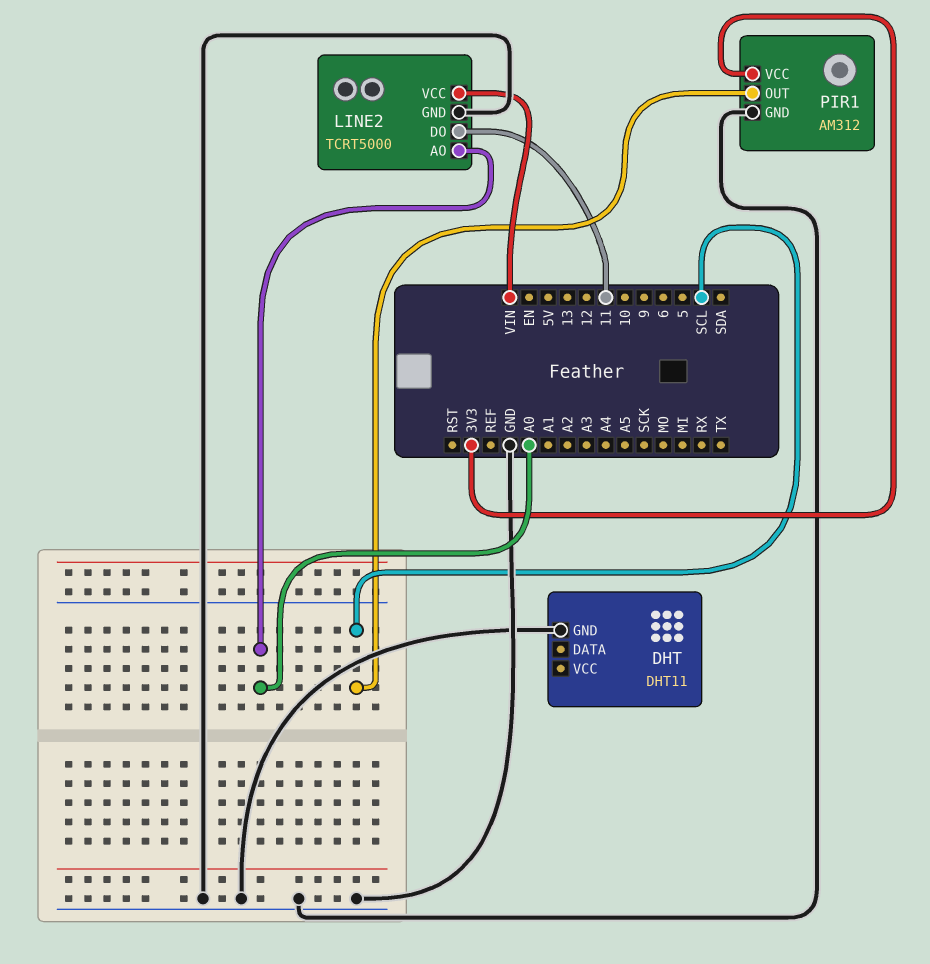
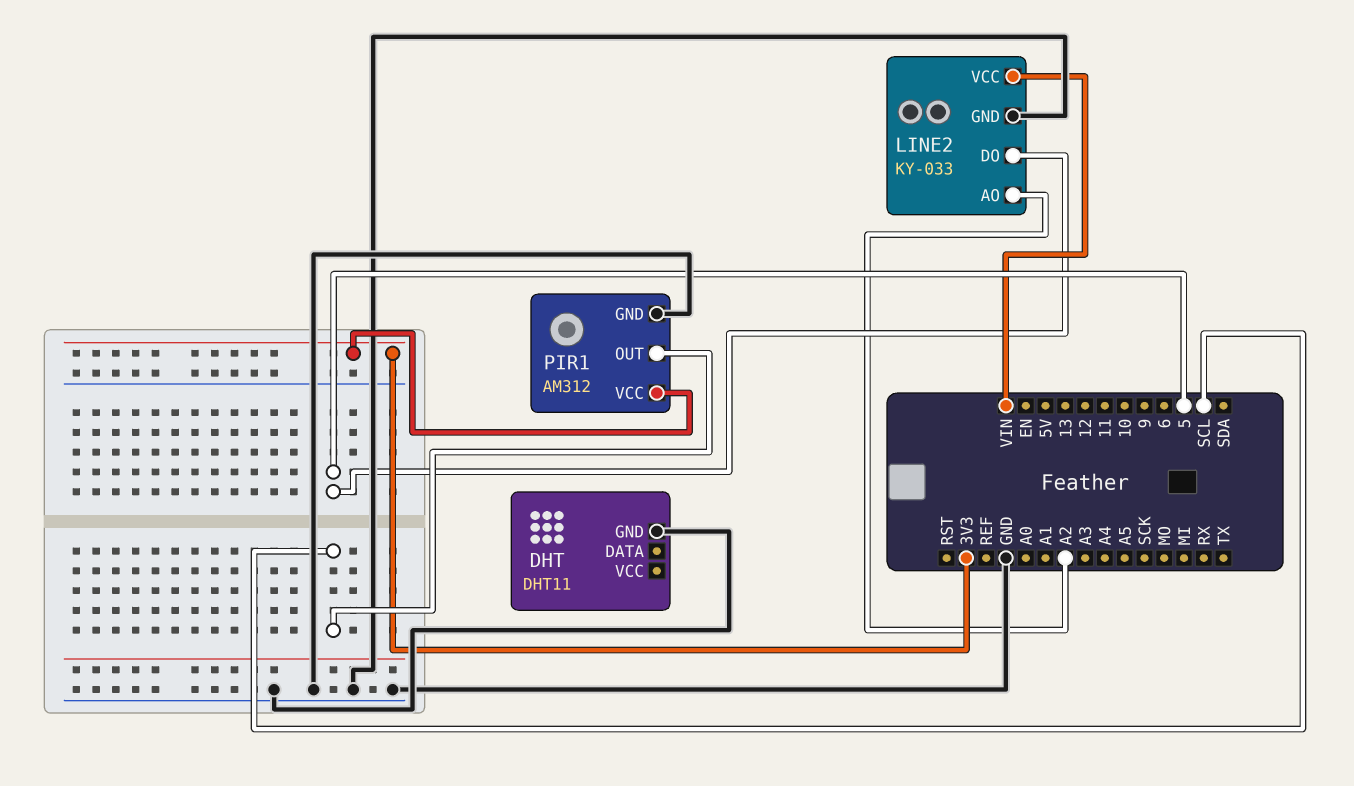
LINE2: TCRT5000 -> KY-033
LINE2 pin AO: A0 -> A2
LINE2 pin DO: 11 -> 5

